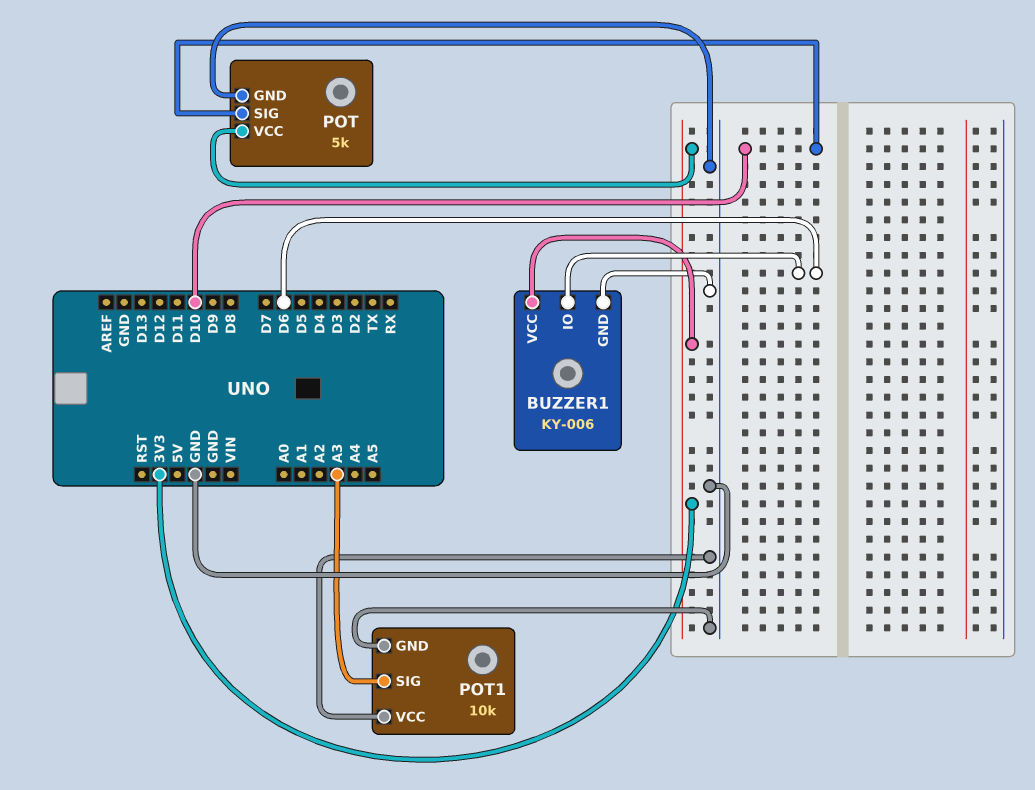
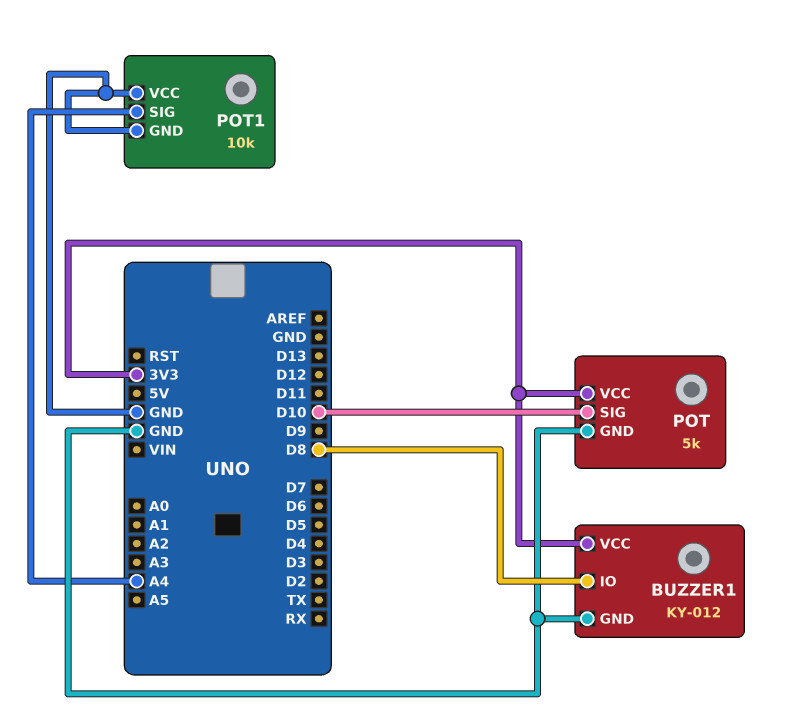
BUZZER1: KY-006 -> KY-012
BUZZER1 pin IO: D6 -> D8
POT1 pin SIG: A3 -> A4

